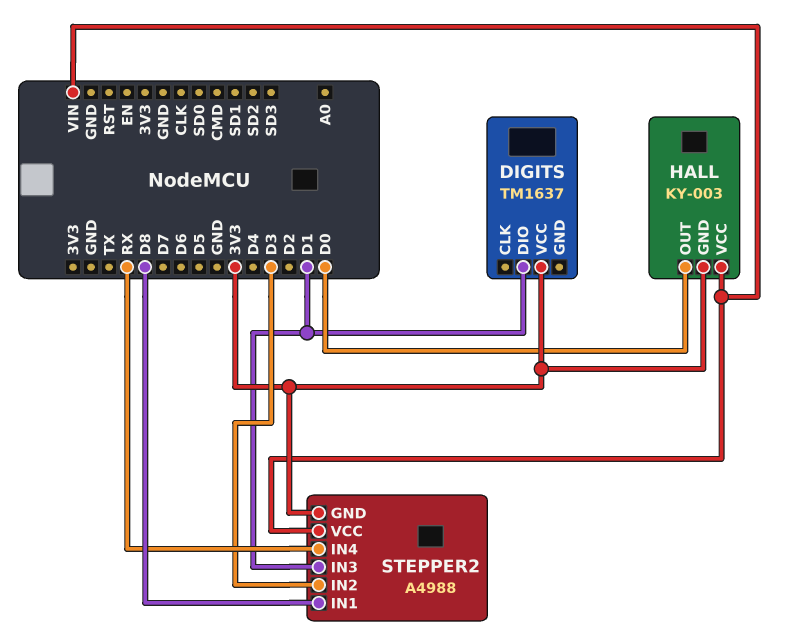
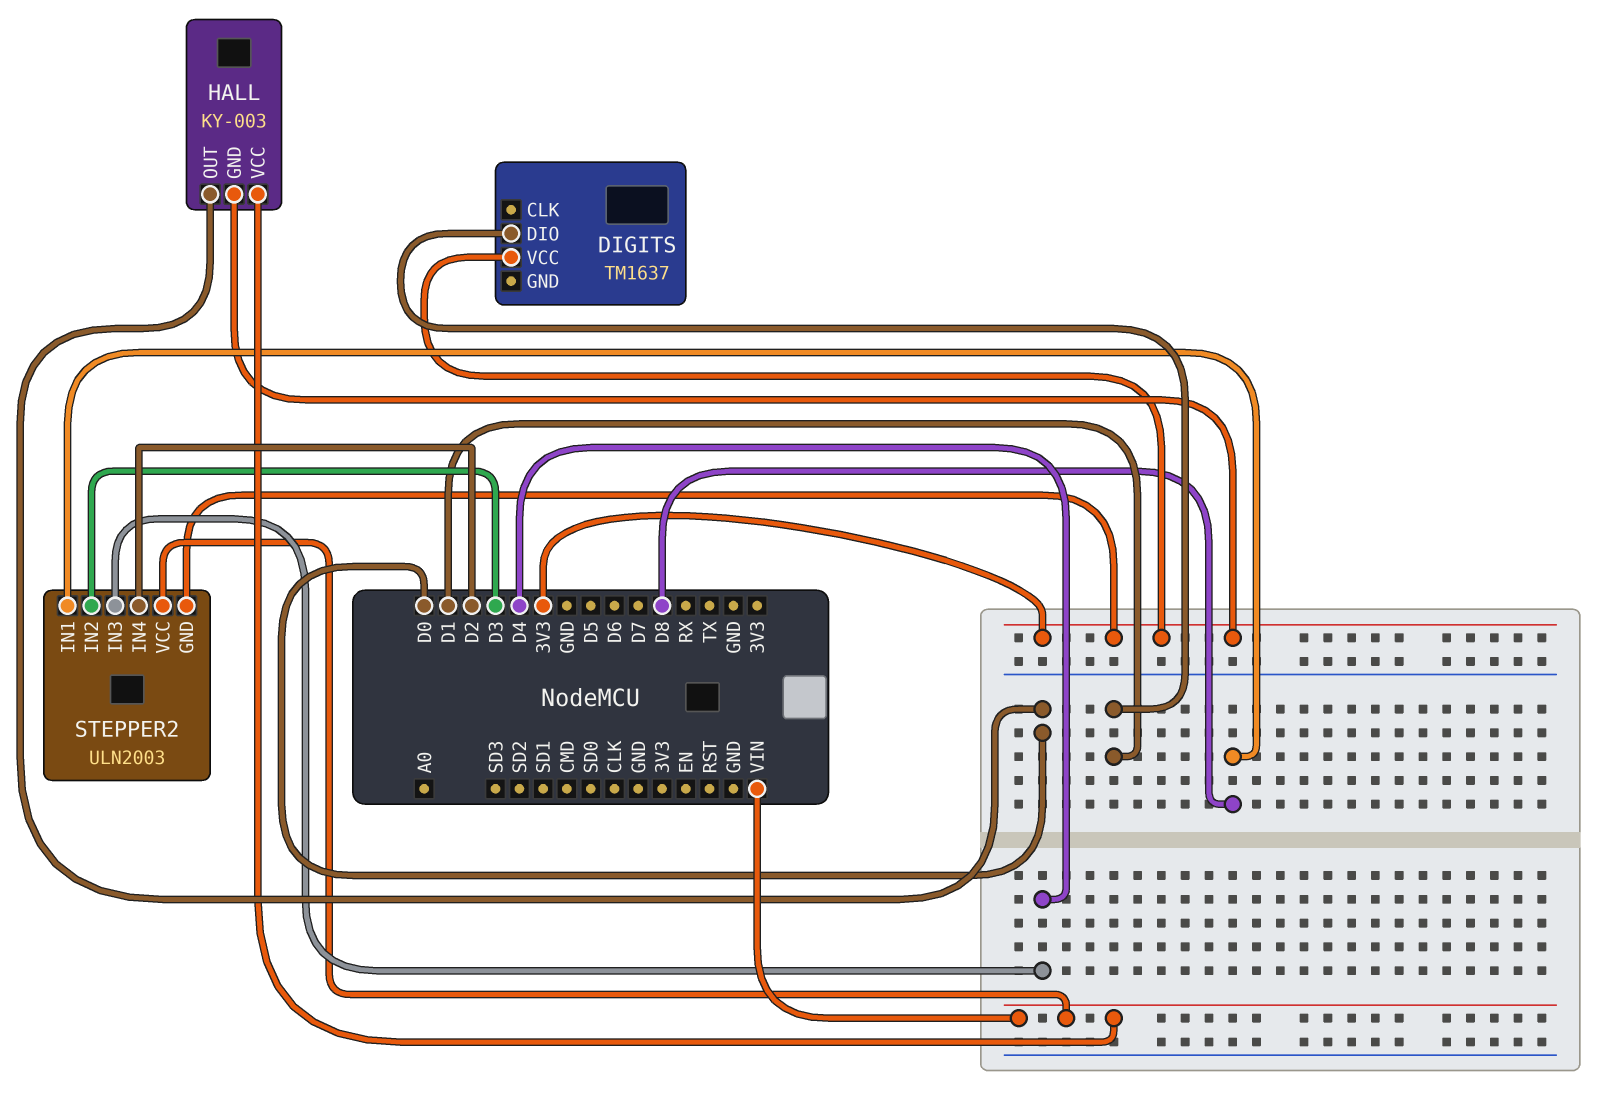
STEPPER2: A4988 -> ULN2003
STEPPER2 pin IN3: D1 -> D4
STEPPER2 pin IN4: RX -> D2

